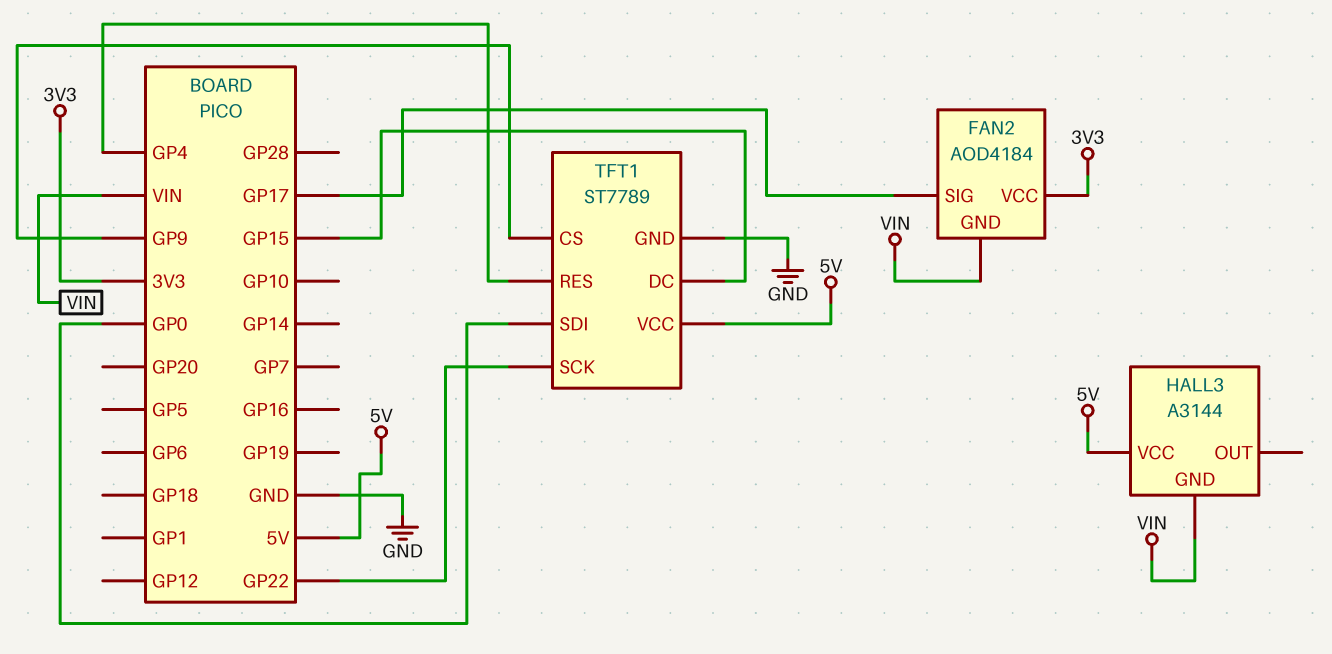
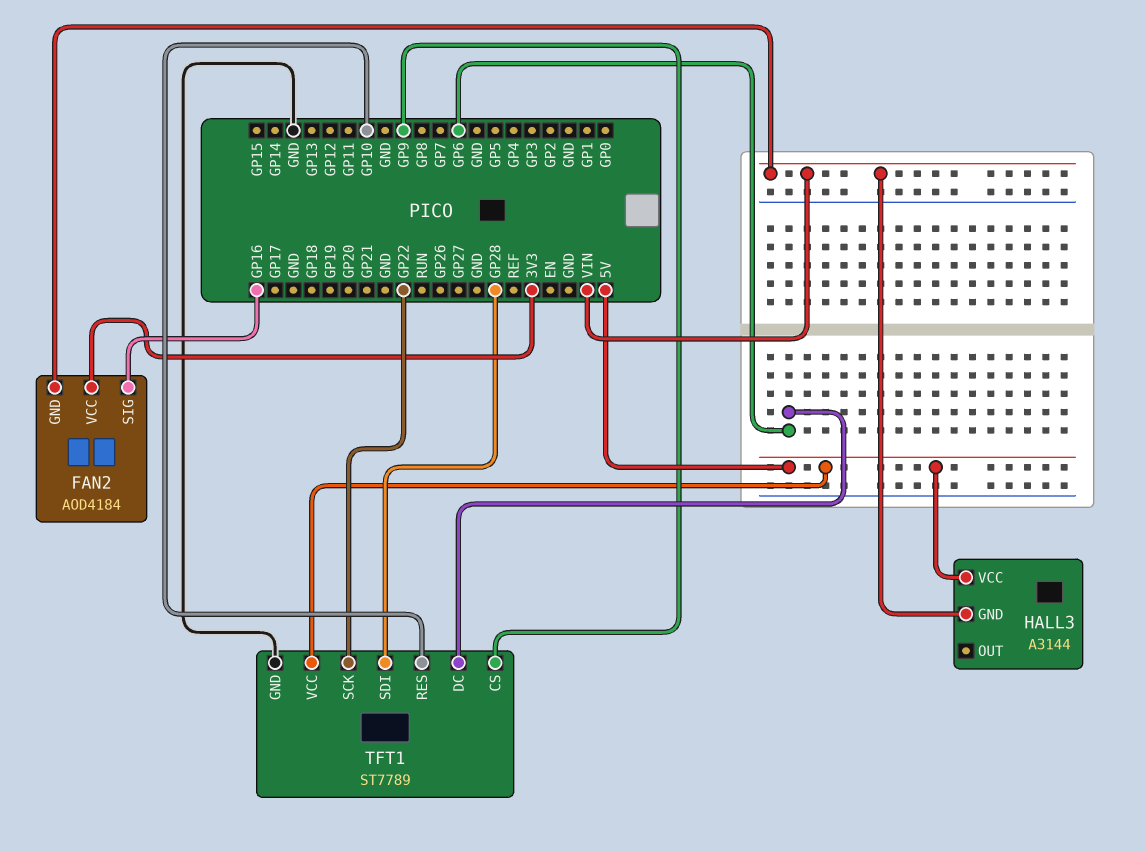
FAN2 pin SIG: GP17 -> GP16
TFT1 pin DC: GP15 -> GP6
TFT1 pin RES: GP4 -> GP10
TFT1 pin SDI: GP0 -> GP28

